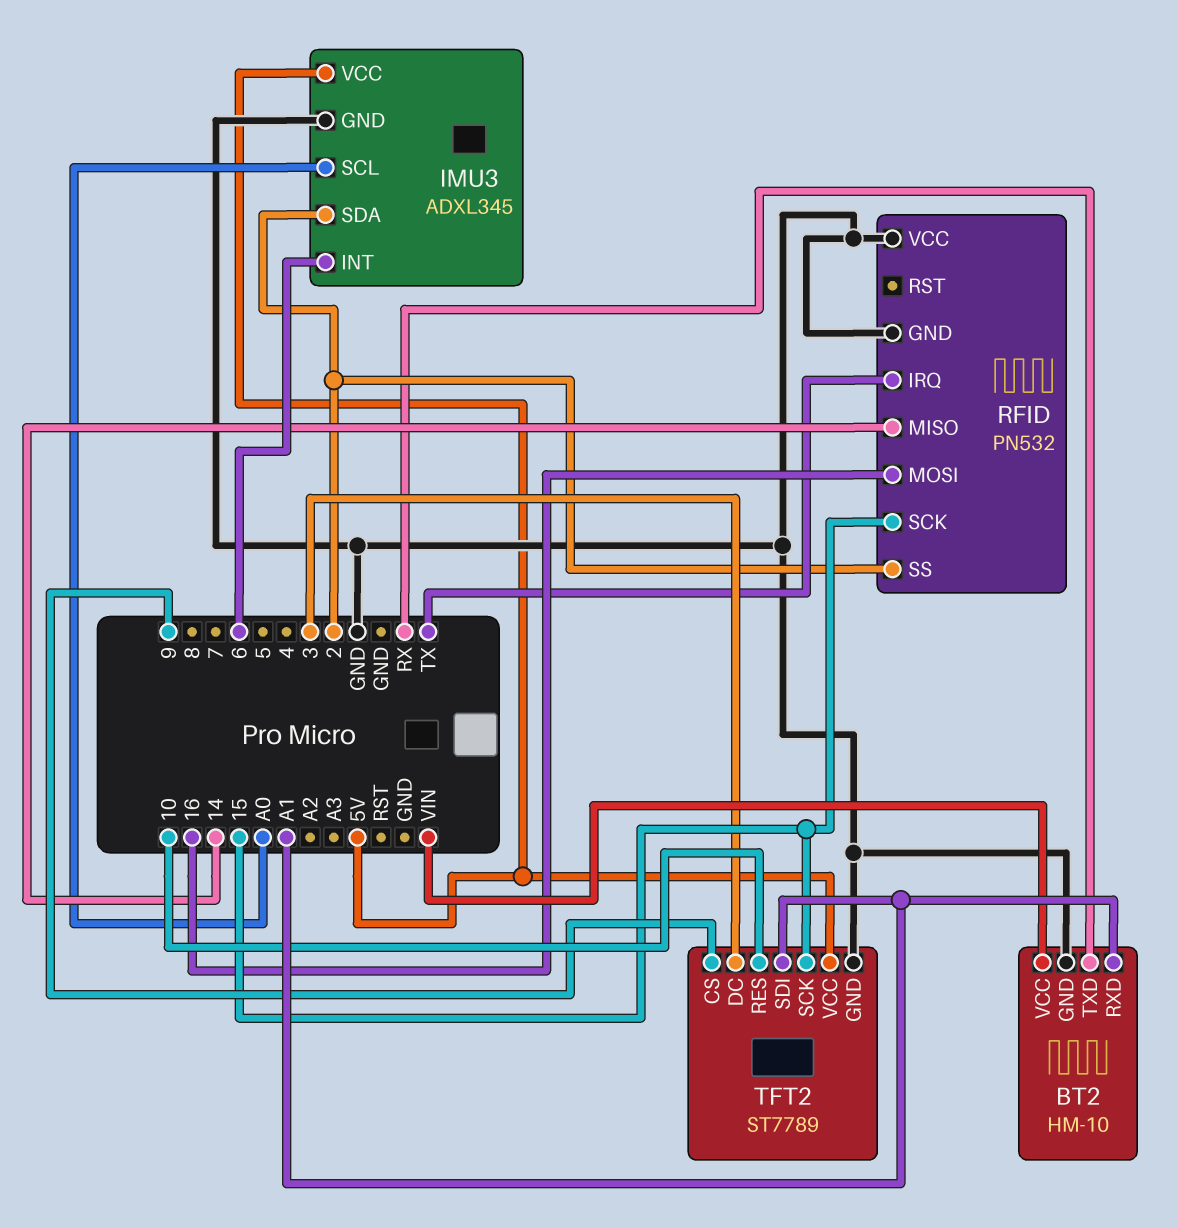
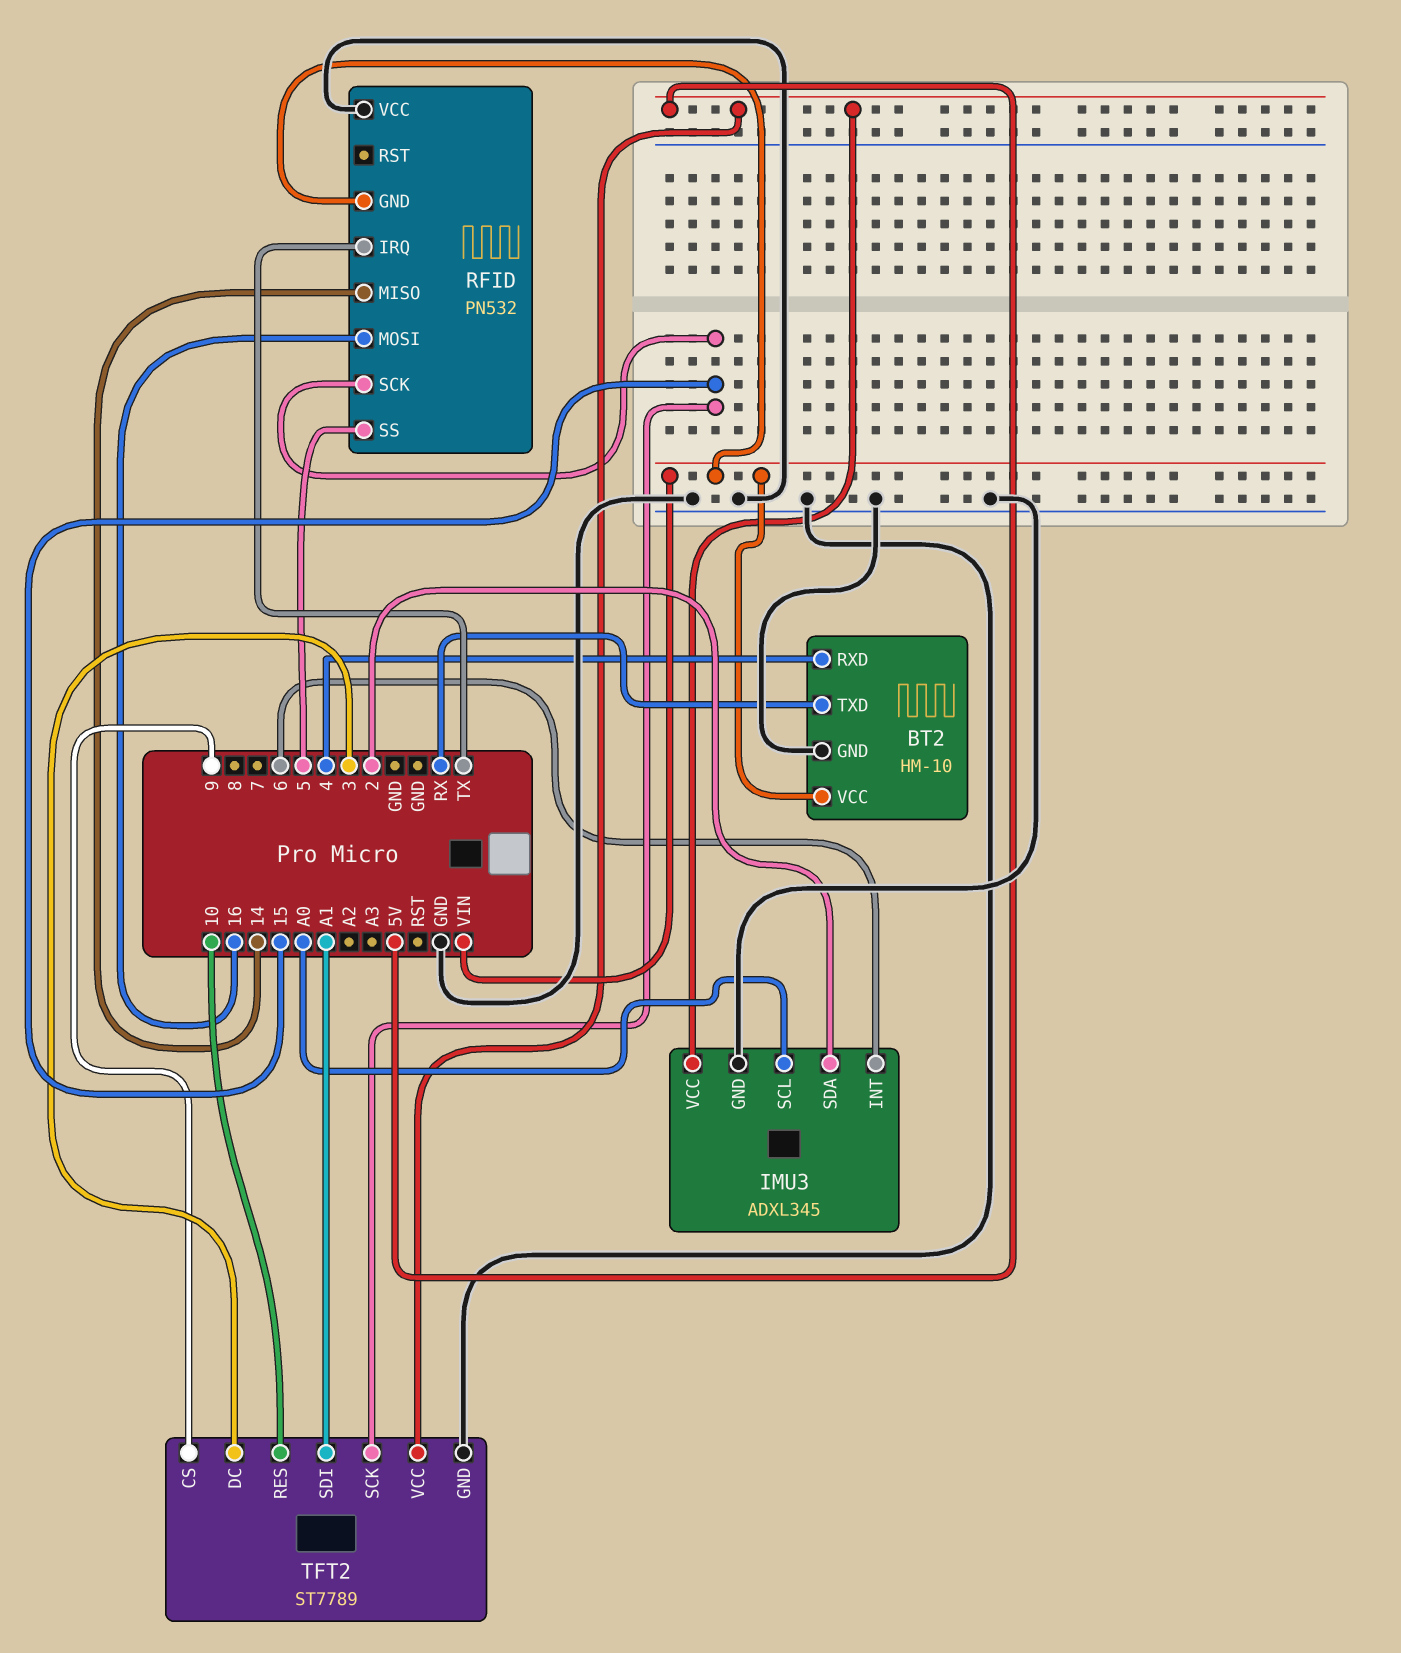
BT2 pin RXD: A1 -> 4
RFID pin GND: GND -> VIN
RFID pin SS: 2 -> 5

